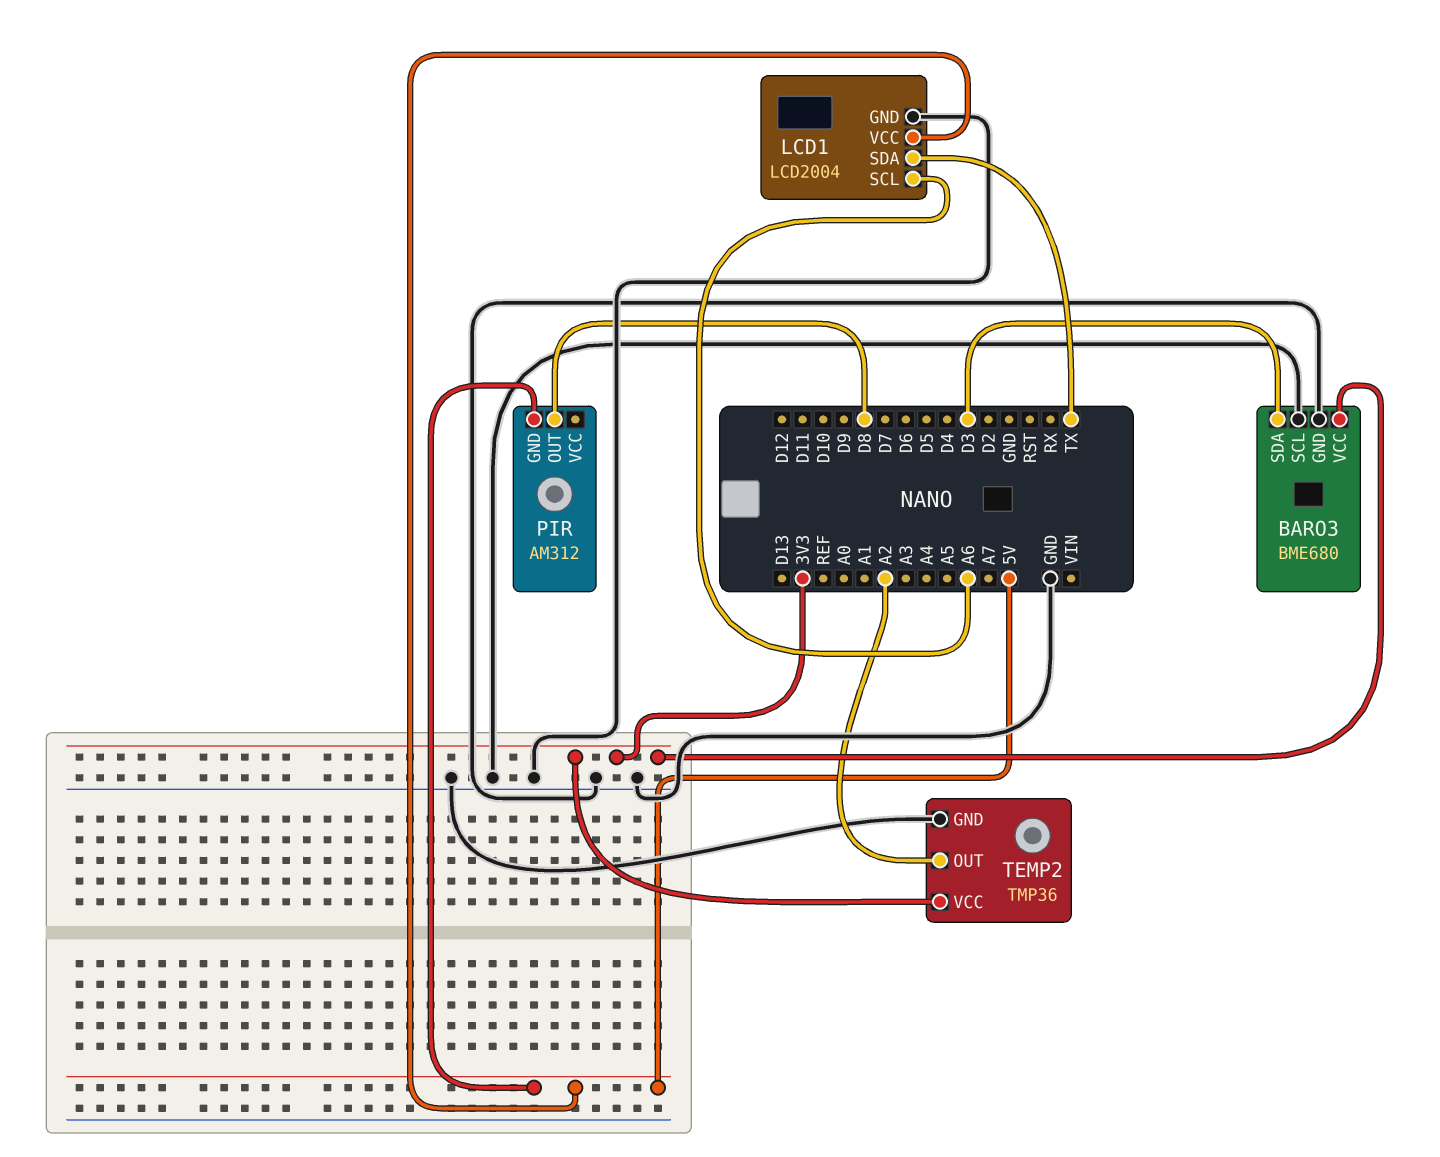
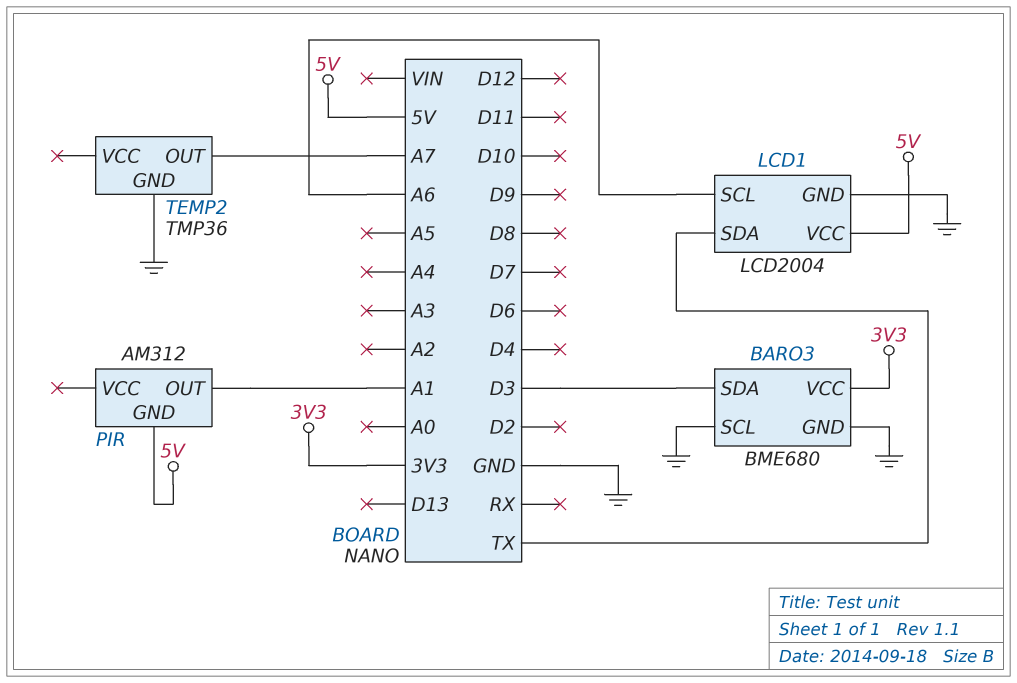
PIR pin OUT: D8 -> A1
TEMP2 pin OUT: A2 -> A7
TEMP2 pin VCC: 3V3 -> none

